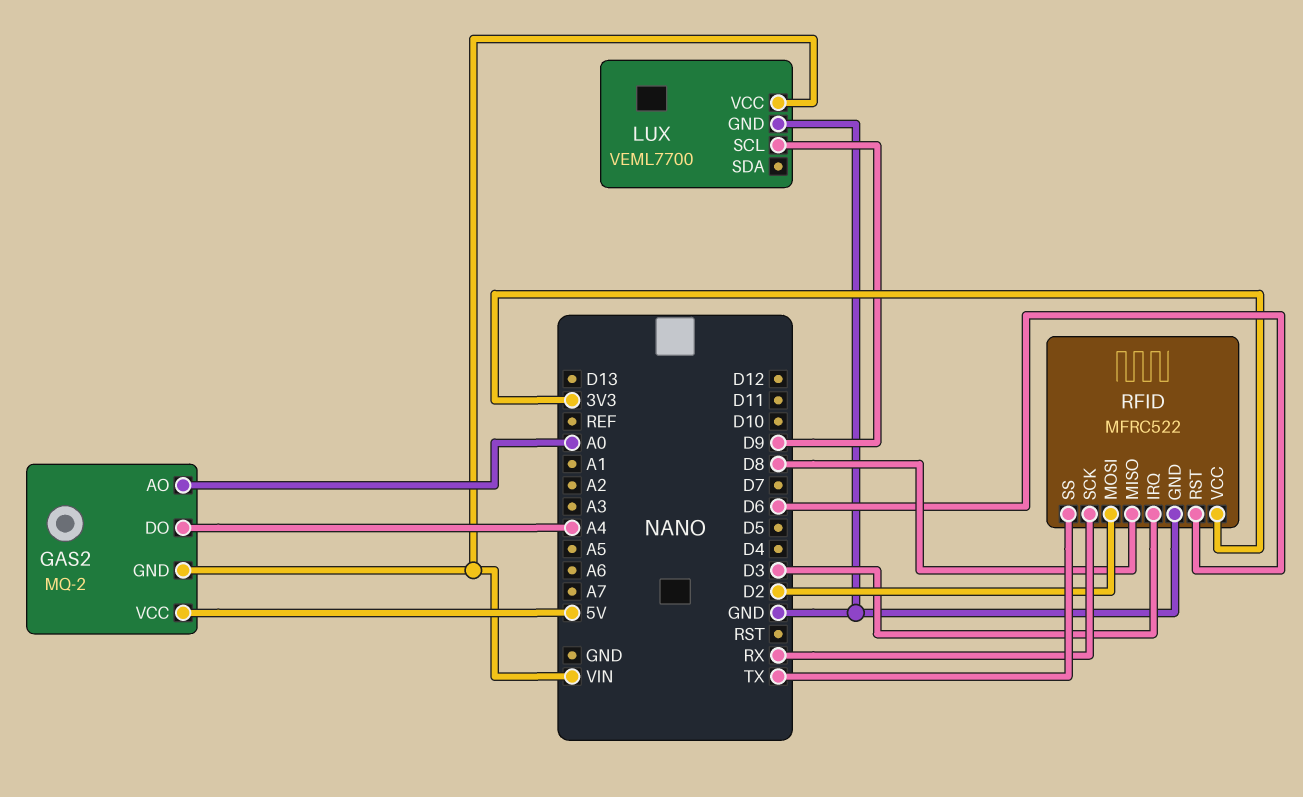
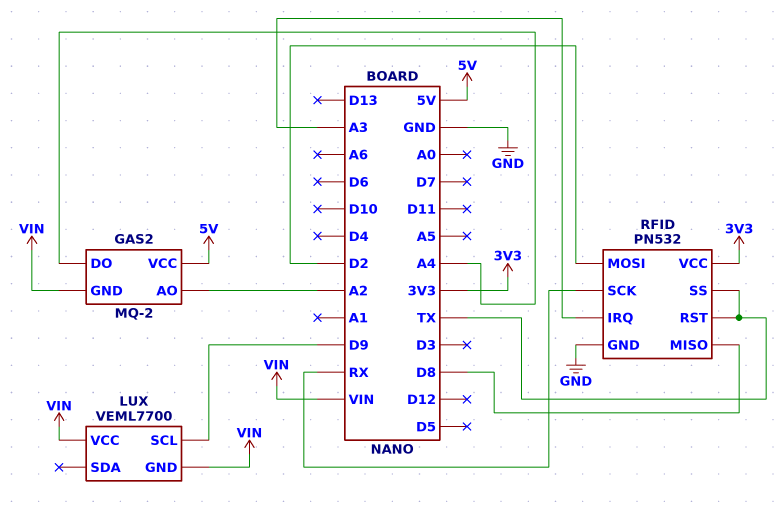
GAS2 pin AO: A0 -> A2
LUX pin GND: GND -> VIN
RFID: MFRC522 -> PN532
RFID pin IRQ: D3 -> A3
RFID pin RST: D6 -> TX

